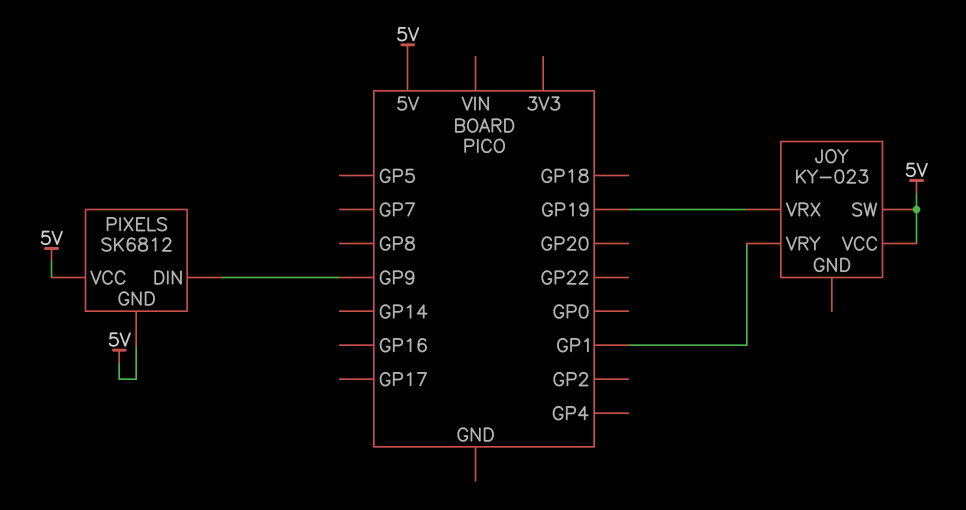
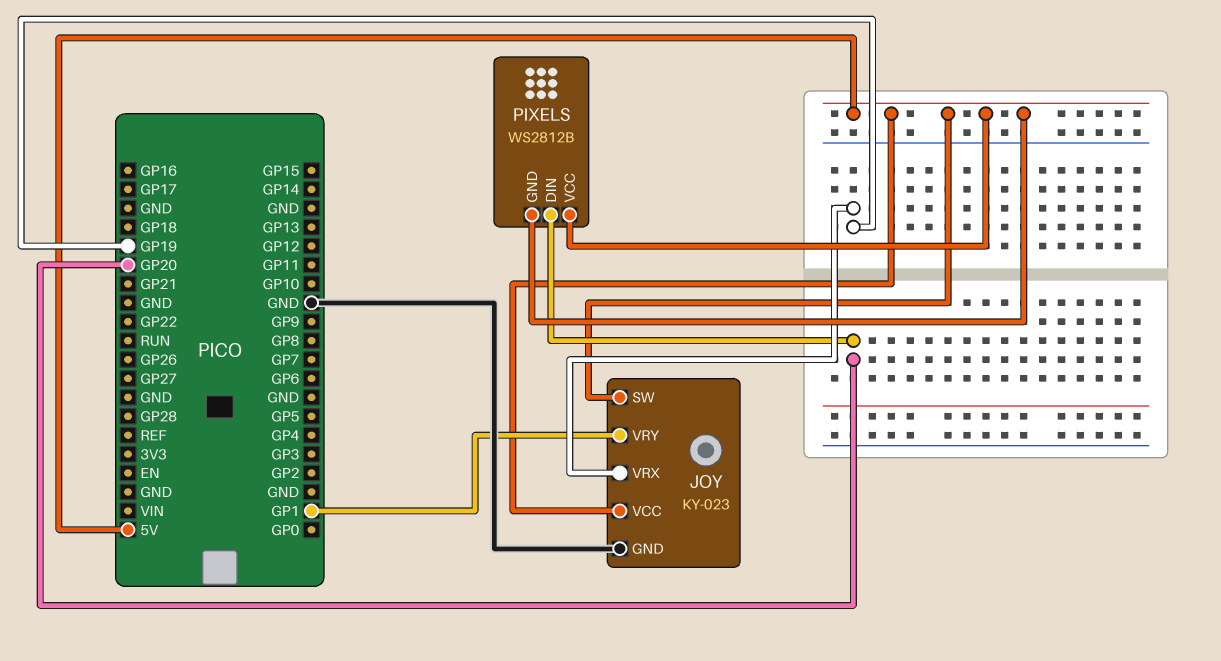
JOY pin GND: none -> GND
PIXELS: SK6812 -> WS2812B
PIXELS pin DIN: GP9 -> GP20

